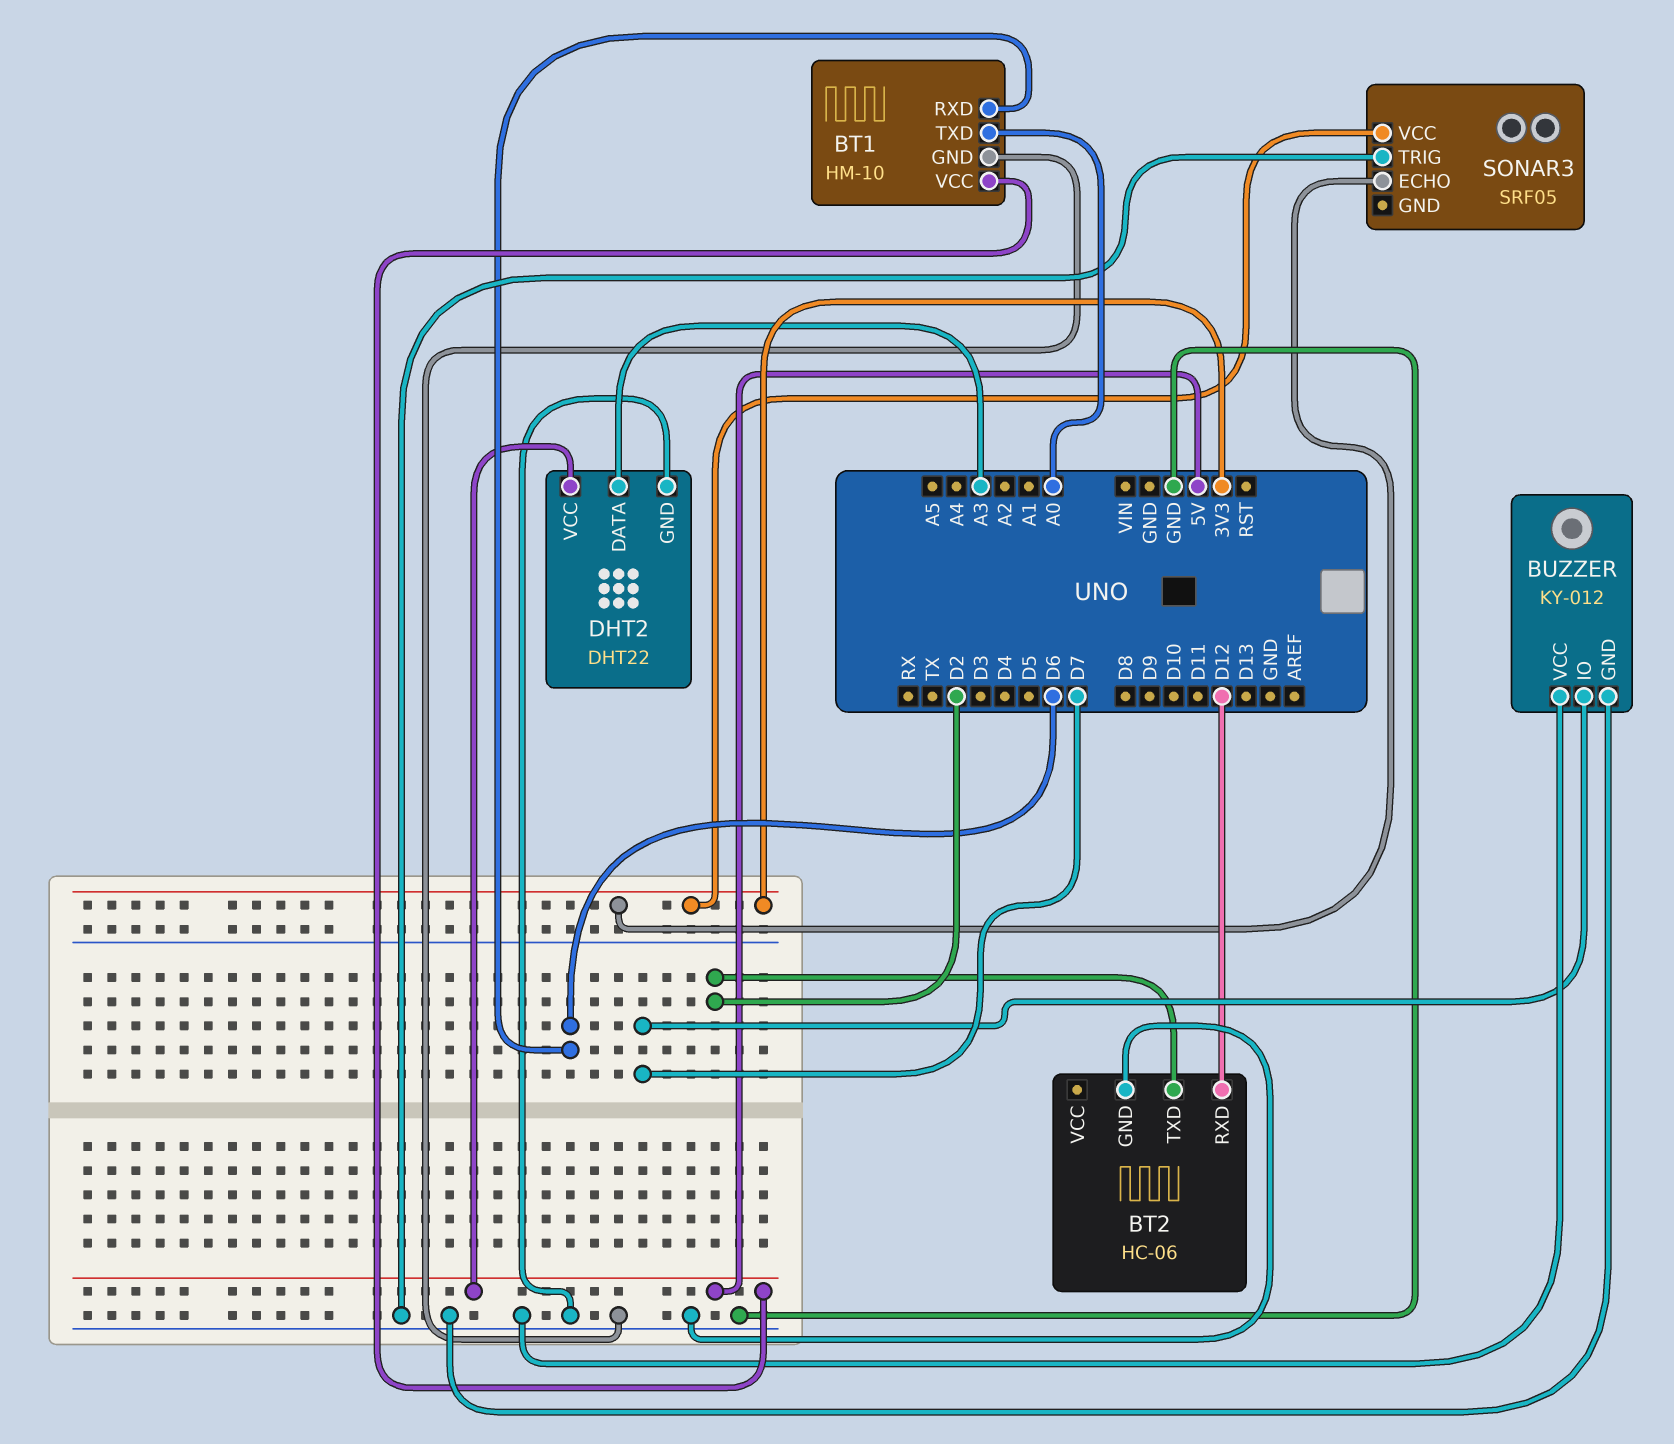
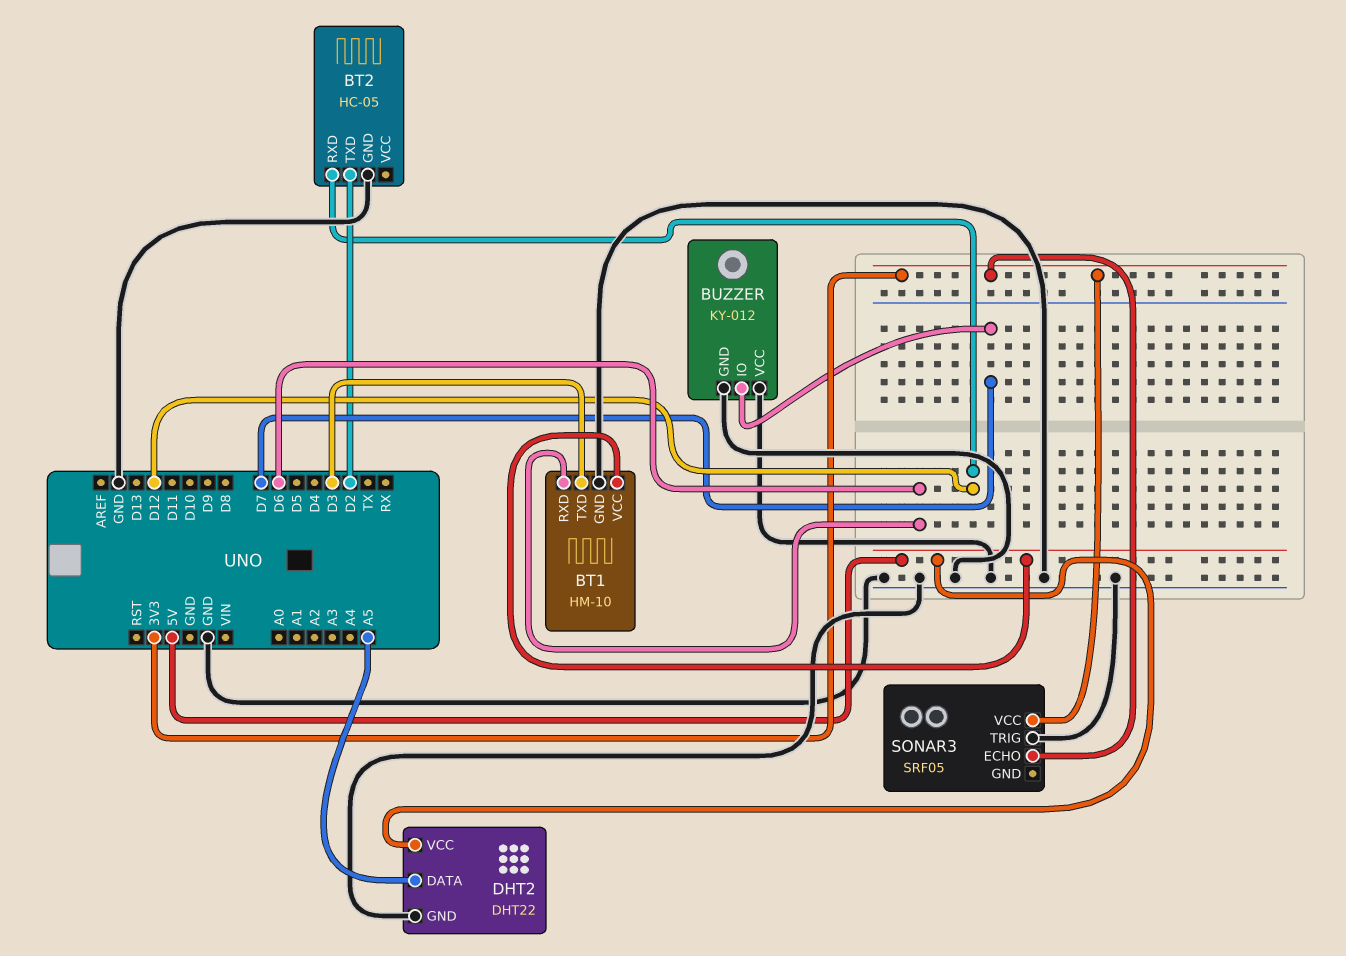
BT1 pin TXD: A0 -> D3
BT2: HC-06 -> HC-05
DHT2 pin DATA: A3 -> A5

